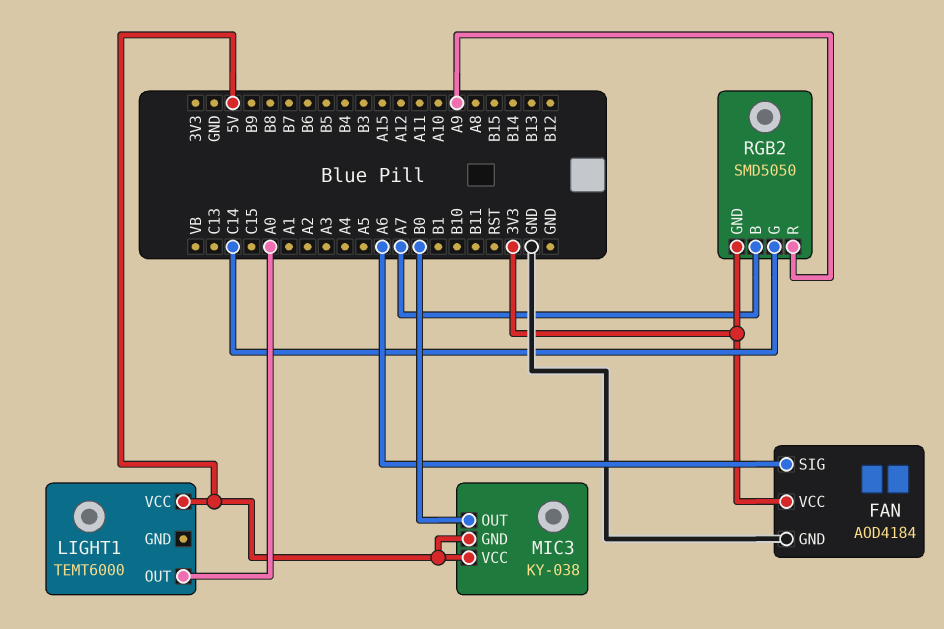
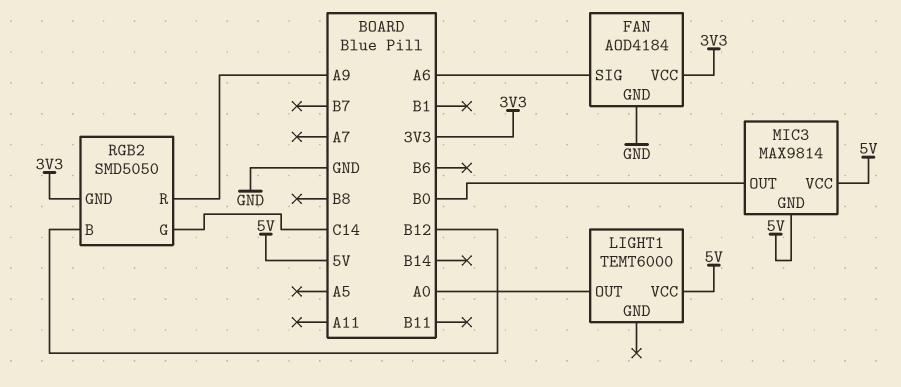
MIC3: KY-038 -> MAX9814
RGB2 pin B: A7 -> B12

